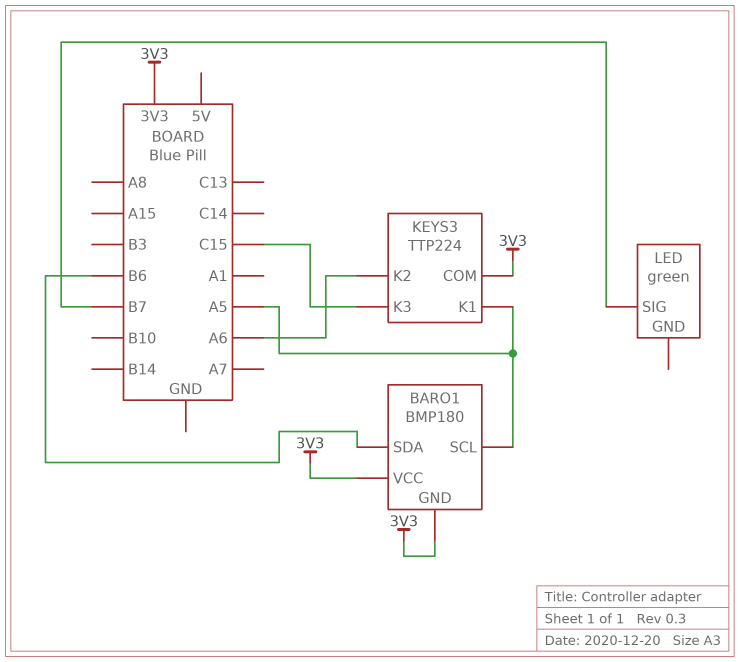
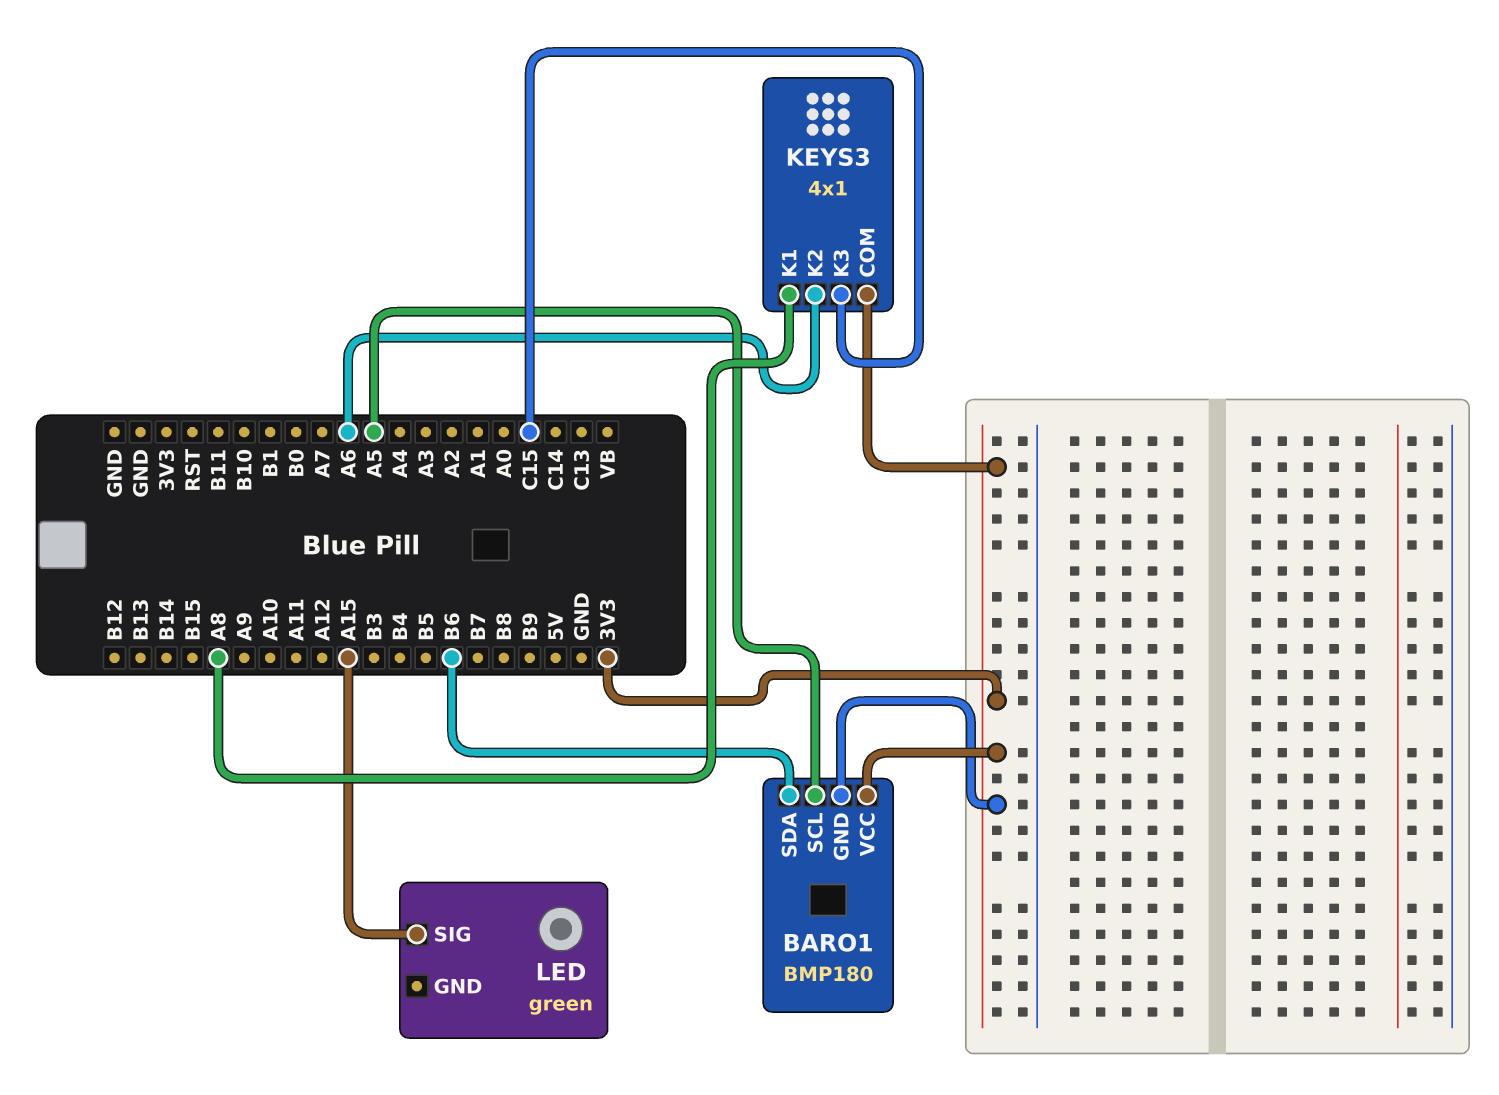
KEYS3: TTP224 -> 4x1
KEYS3 pin K1: A5 -> A8
LED pin SIG: B7 -> A15

